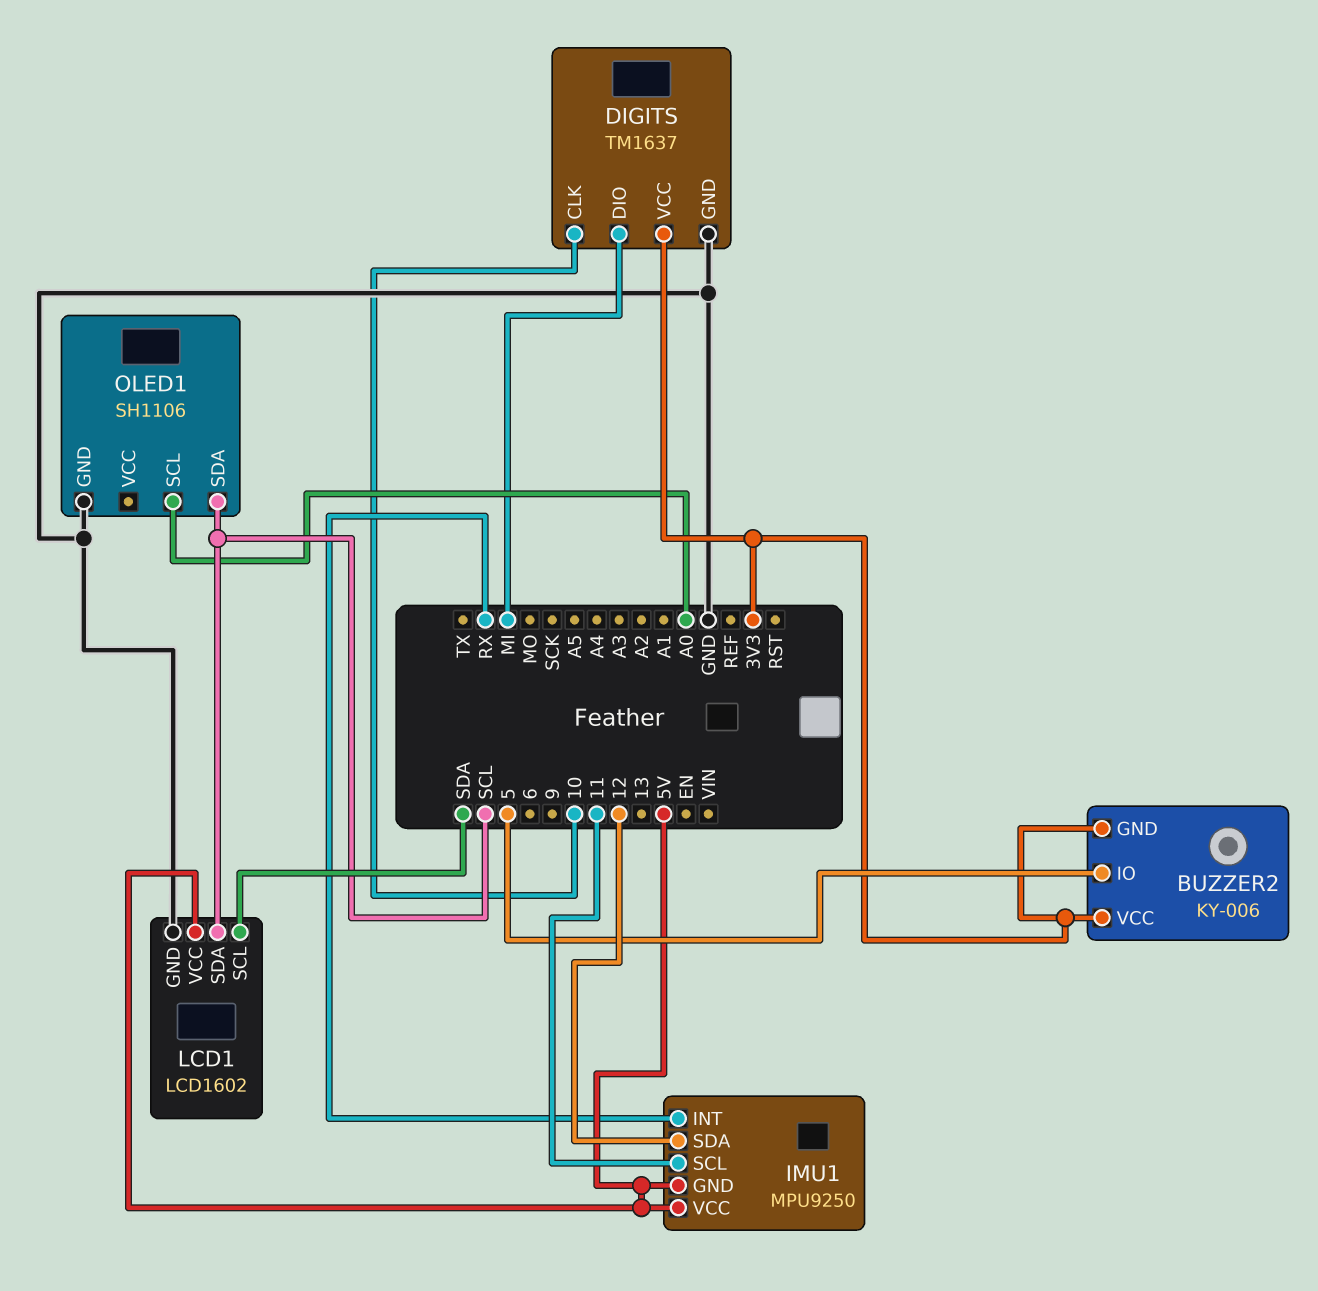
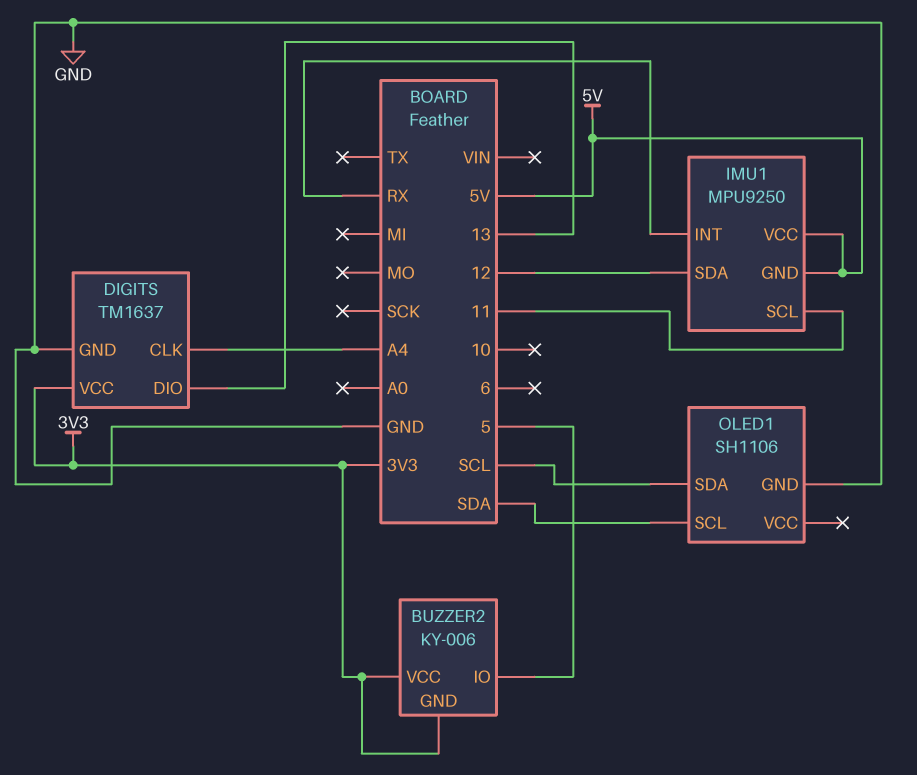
DIGITS pin CLK: 10 -> A4
DIGITS pin DIO: MI -> 13
LCD1: LCD1602 -> none
LCD1 pin GND: GND -> none
LCD1 pin SCL: SDA -> none
LCD1 pin SDA: SCL -> none
LCD1 pin VCC: 5V -> none
OLED1 pin SCL: A0 -> SDA

